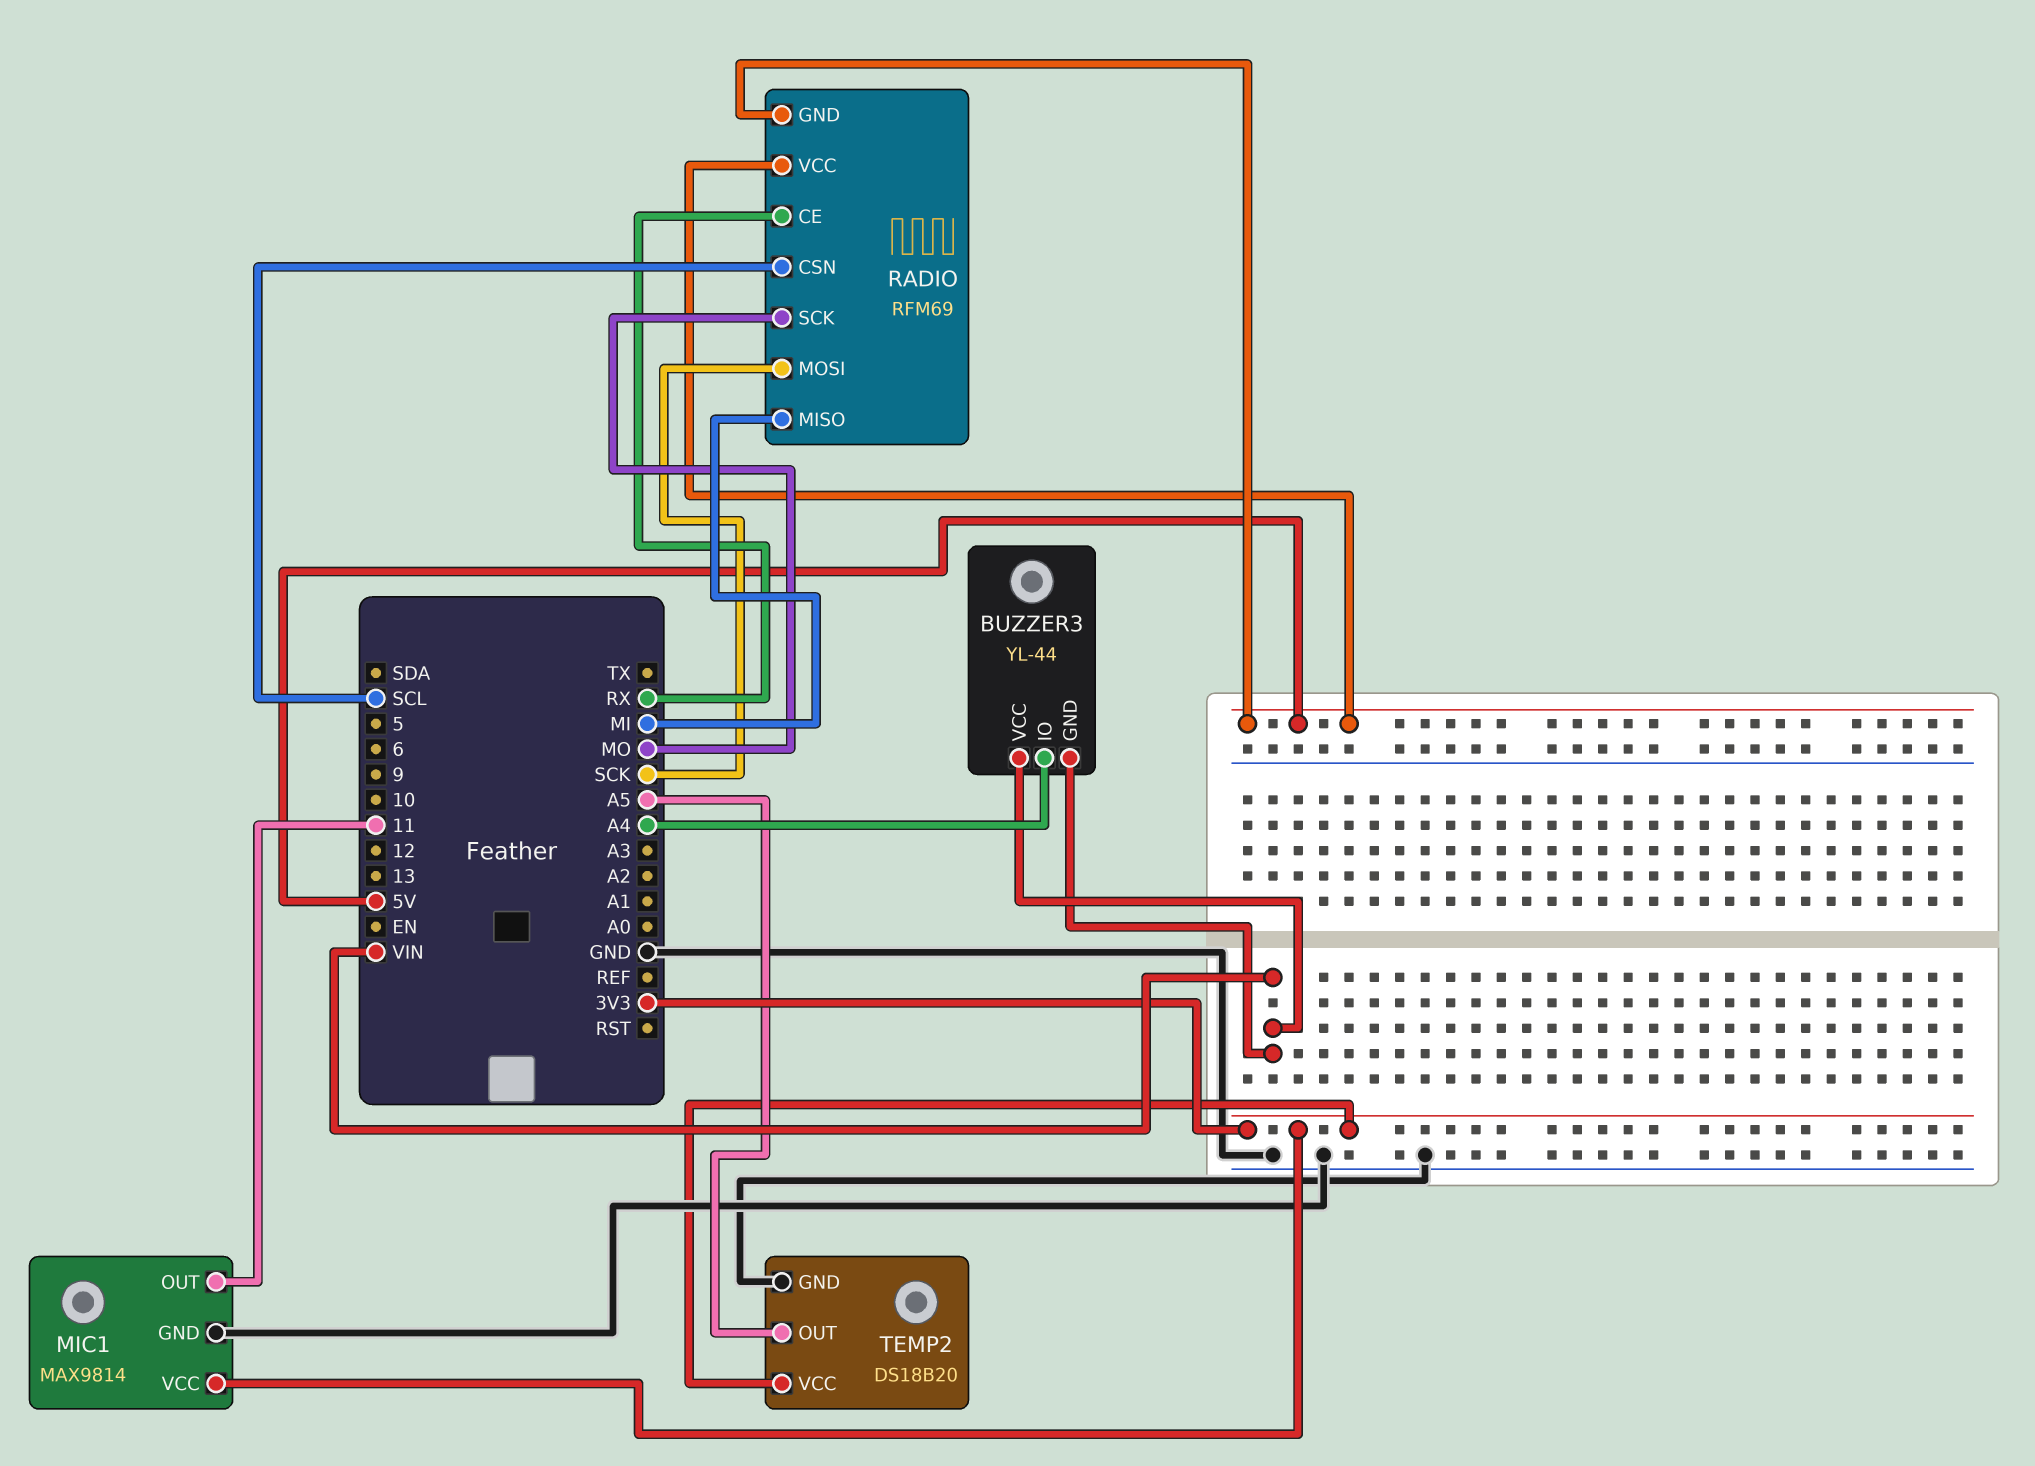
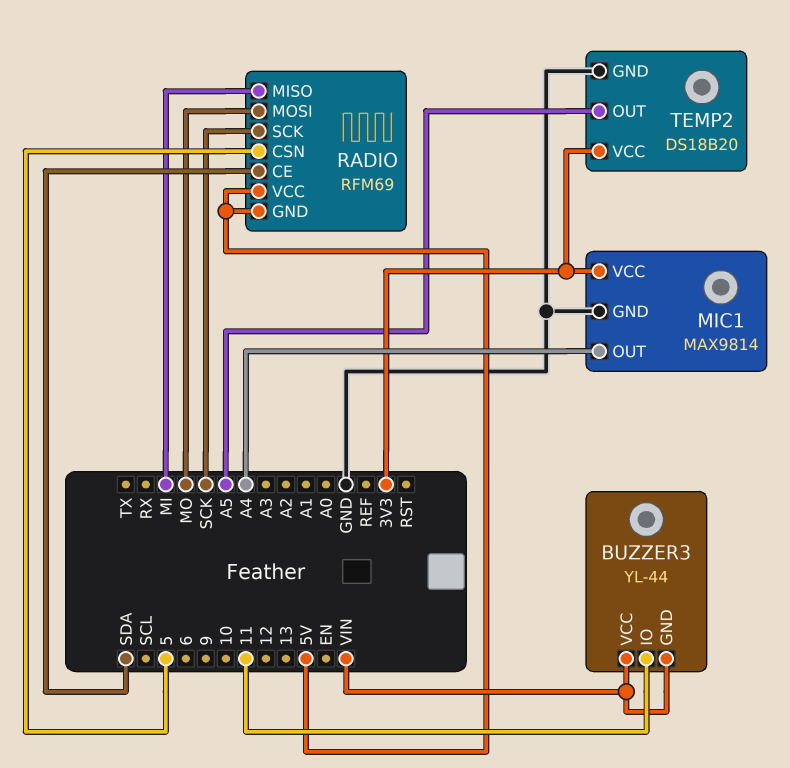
BUZZER3 pin IO: A4 -> 11
MIC1 pin OUT: 11 -> A4
RADIO pin CE: RX -> SDA
RADIO pin CSN: SCL -> 5
RADIO pin MOSI: SCK -> MO
RADIO pin SCK: MO -> SCK

